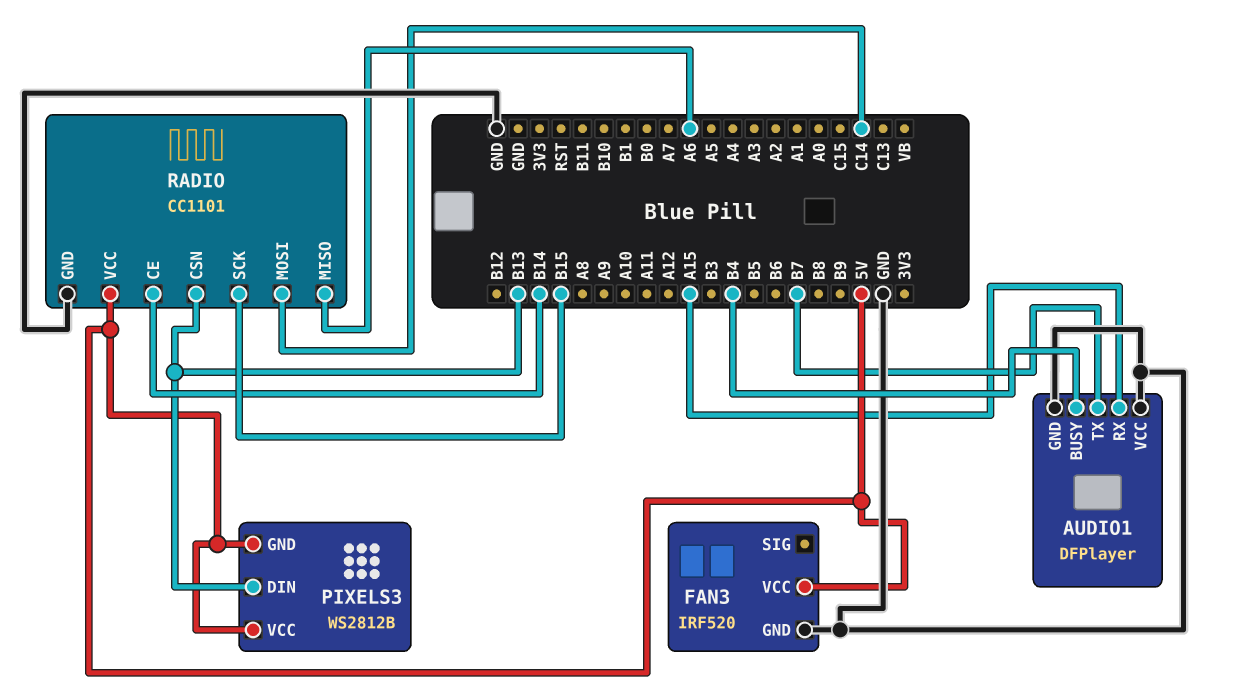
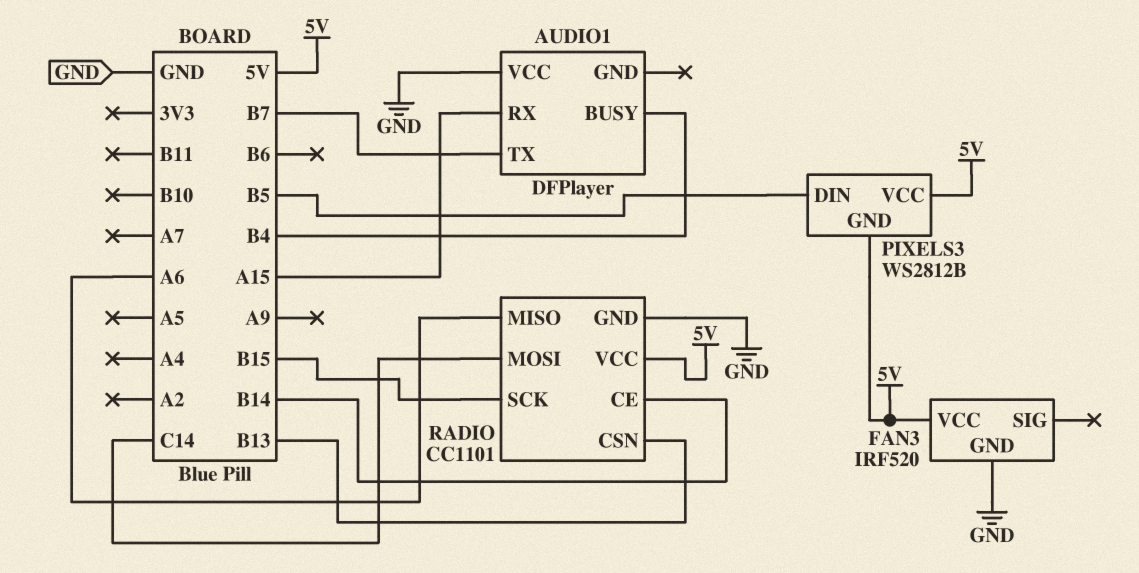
AUDIO1 pin GND: GND -> none
PIXELS3 pin DIN: B13 -> B5

